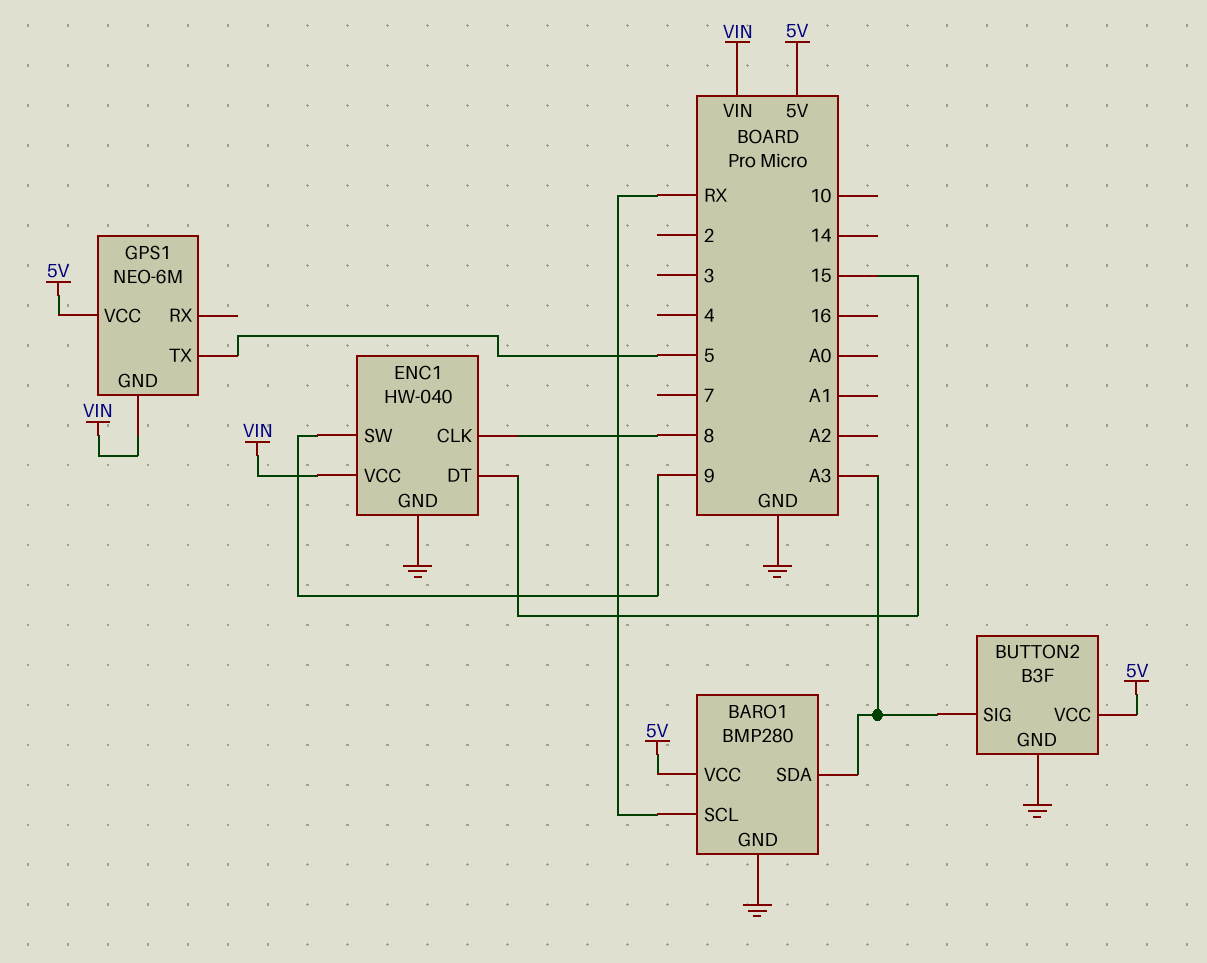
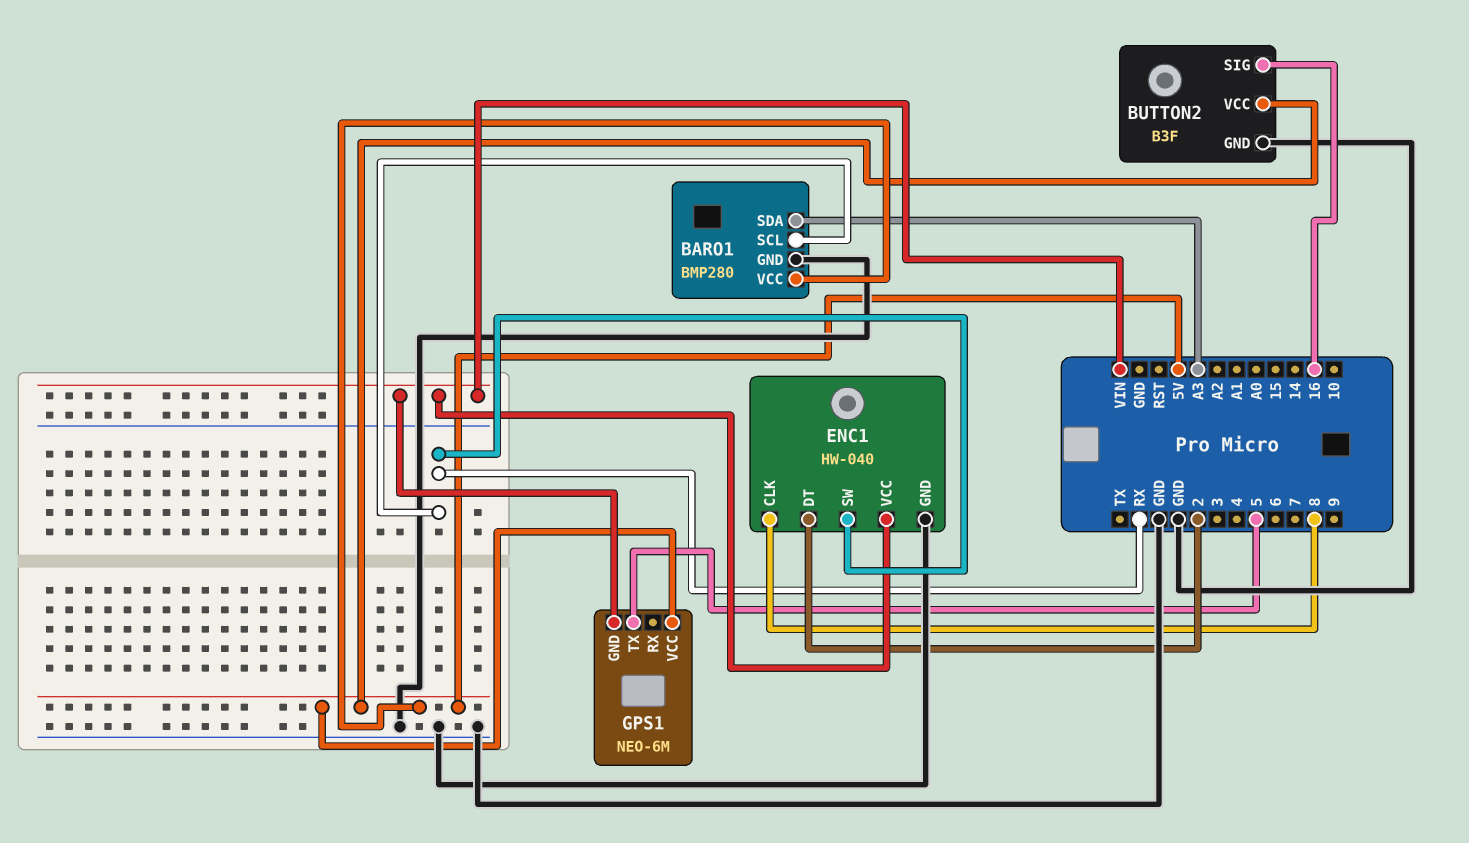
BUTTON2 pin SIG: A3 -> 16
ENC1 pin DT: 15 -> 2
ENC1 pin SW: 9 -> RX

